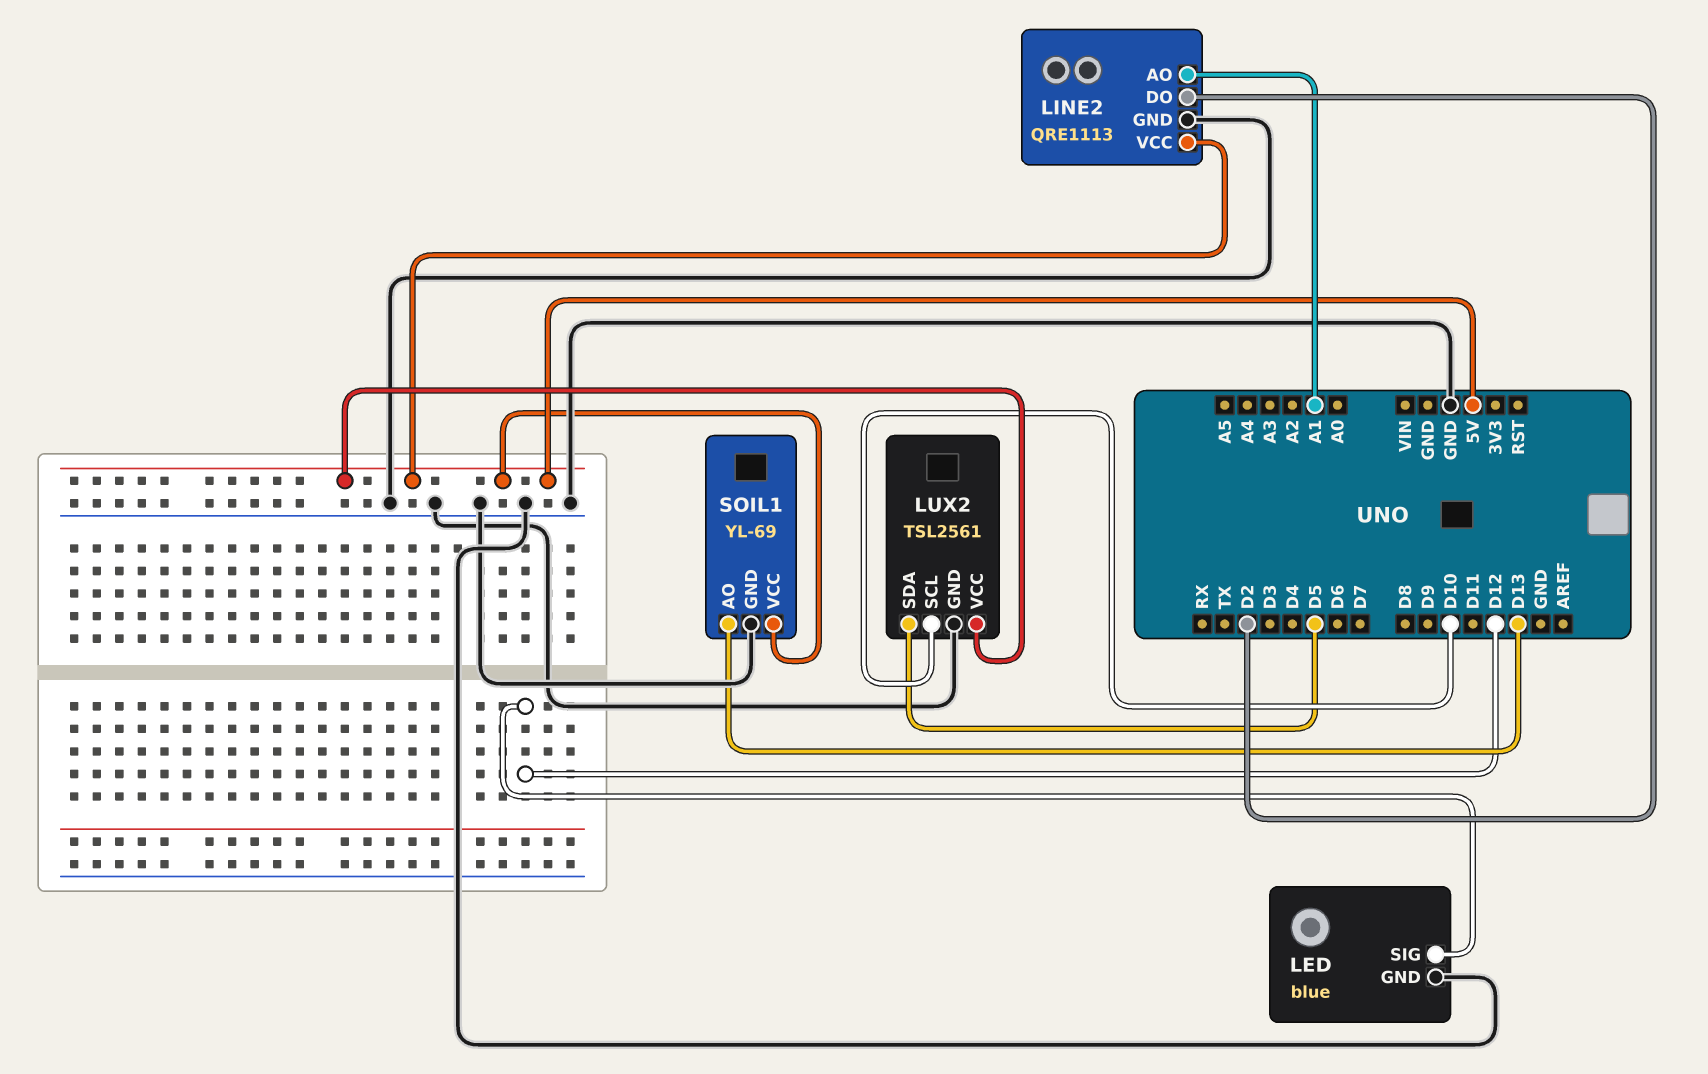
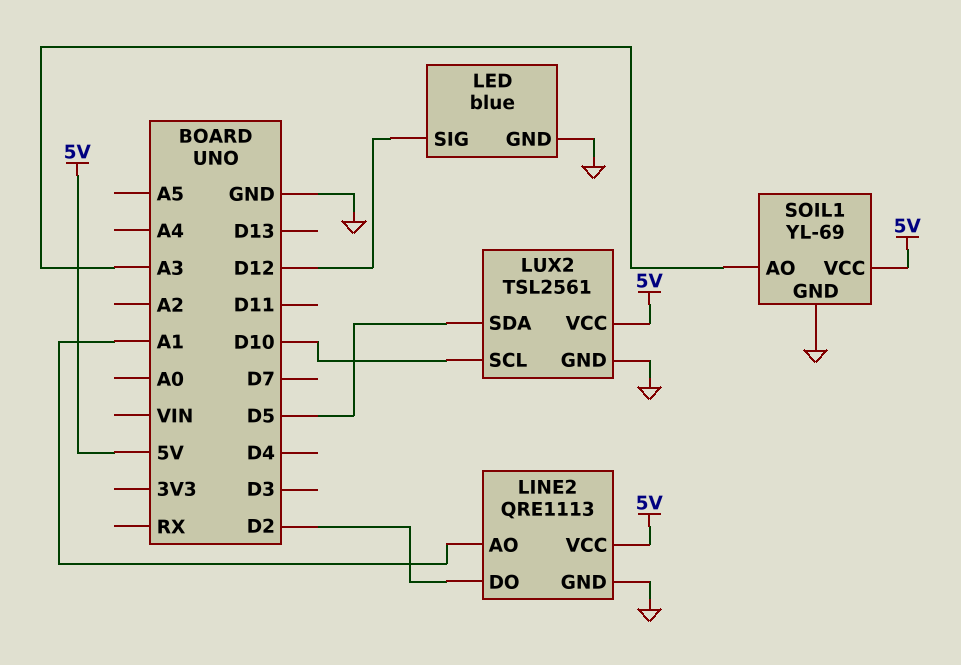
SOIL1 pin AO: D13 -> A3

